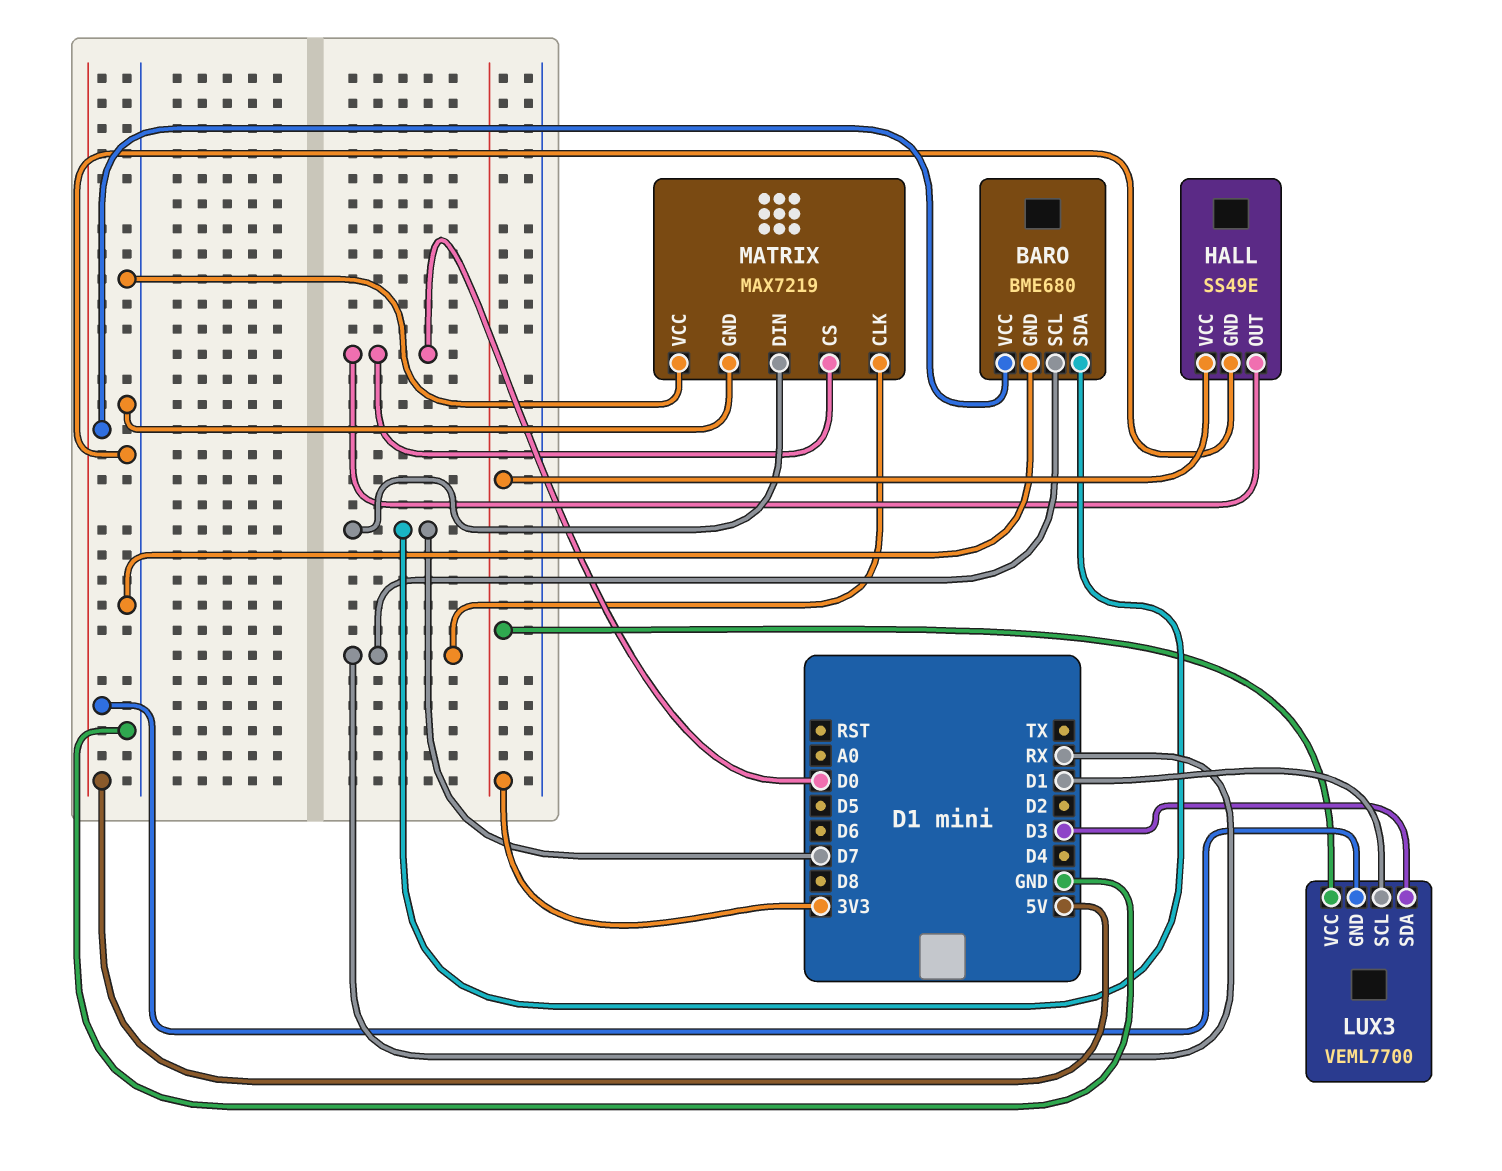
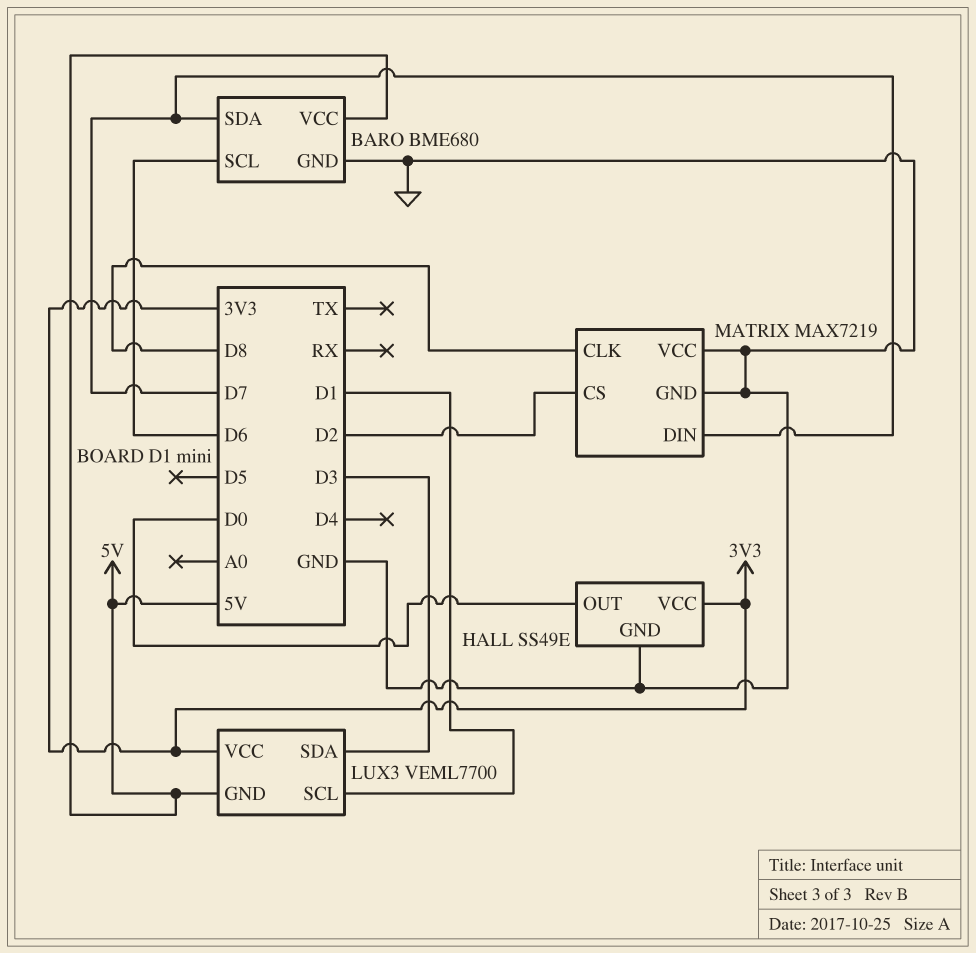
BARO pin SCL: RX -> D6
MATRIX pin CLK: RX -> D8
MATRIX pin CS: D0 -> D2

